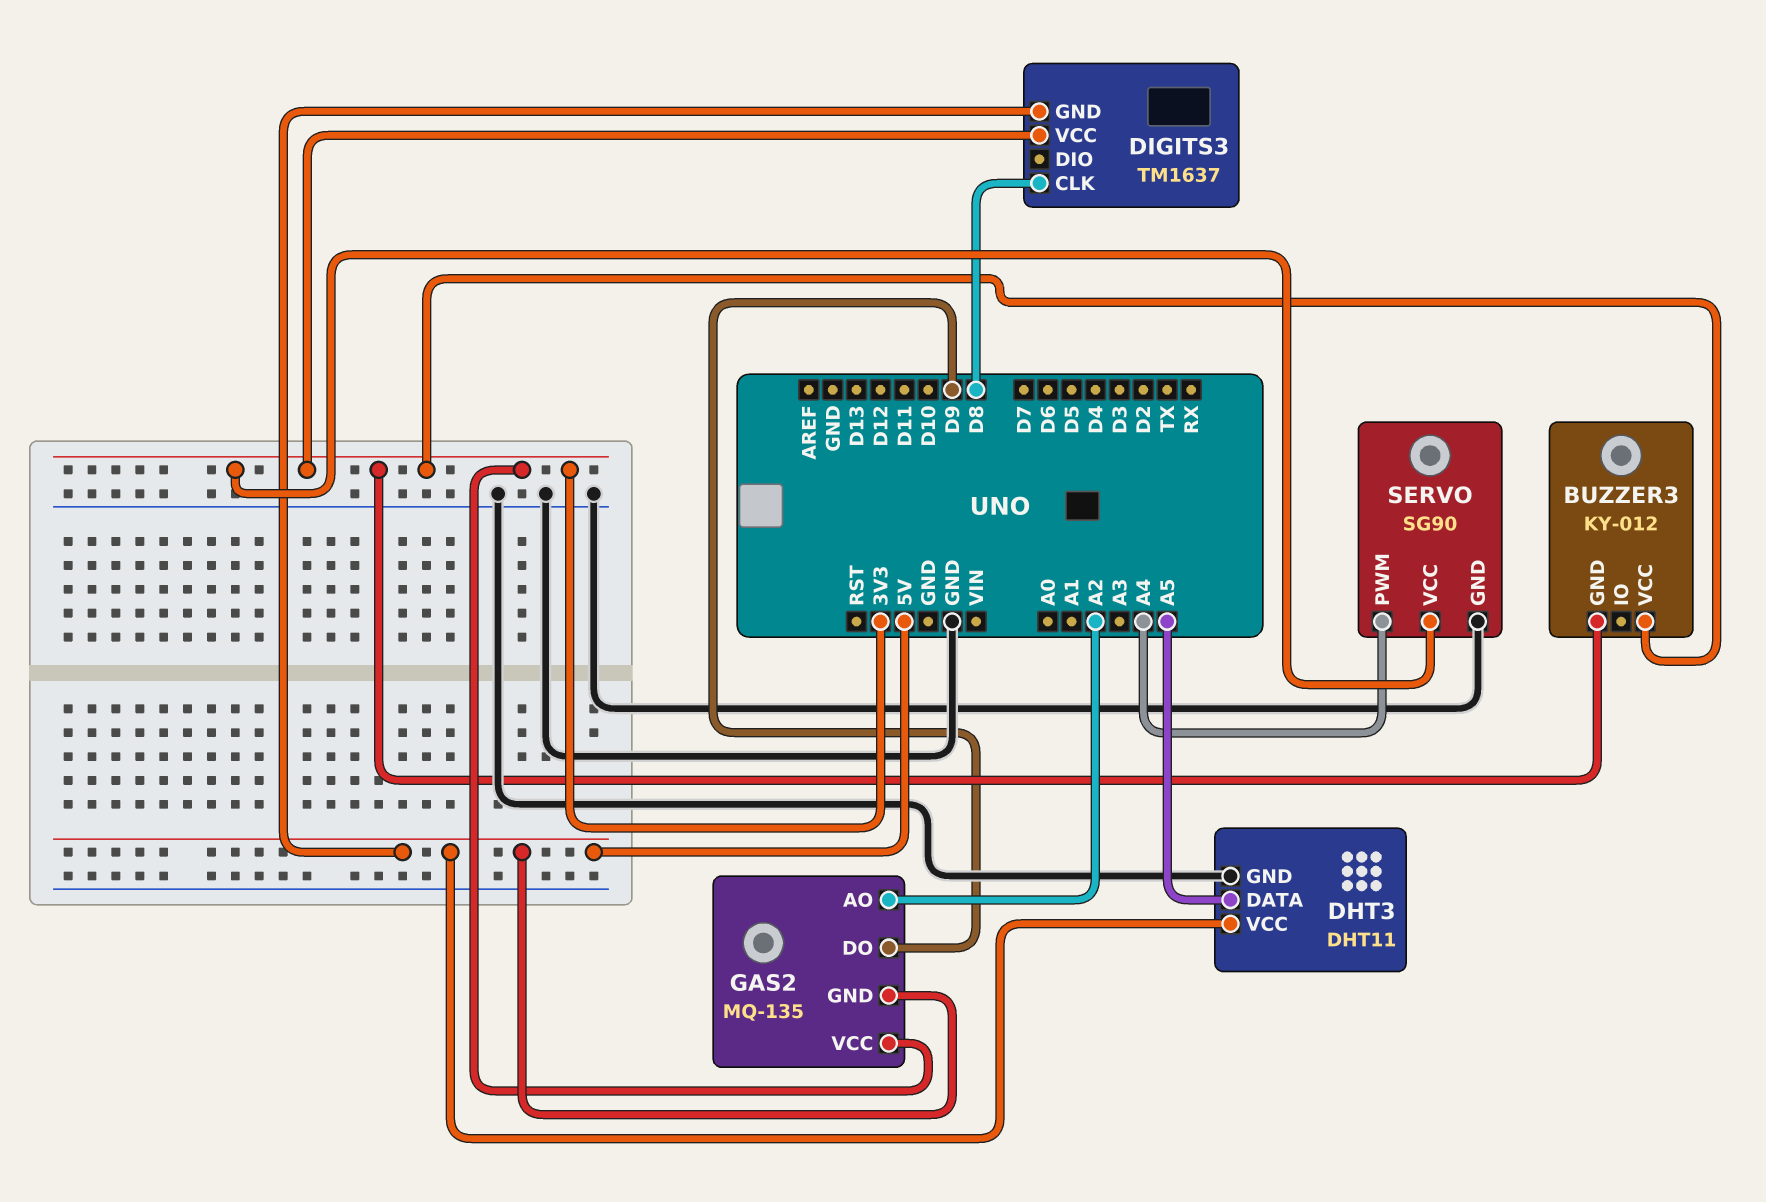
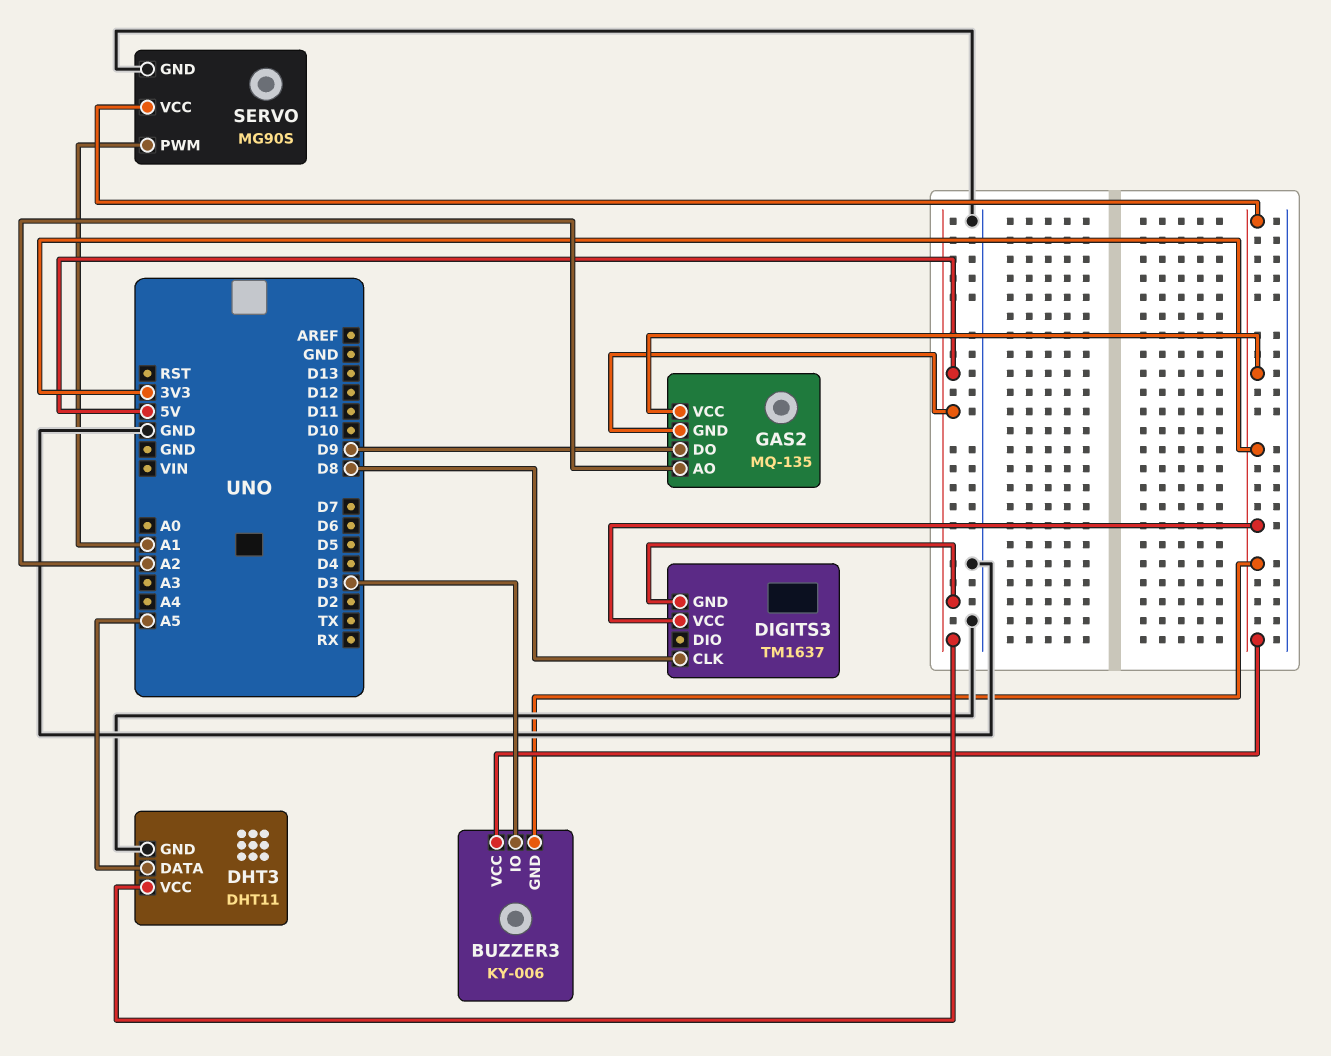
BUZZER3: KY-012 -> KY-006
BUZZER3 pin IO: none -> D3
SERVO: SG90 -> MG90S
SERVO pin PWM: A4 -> A1

